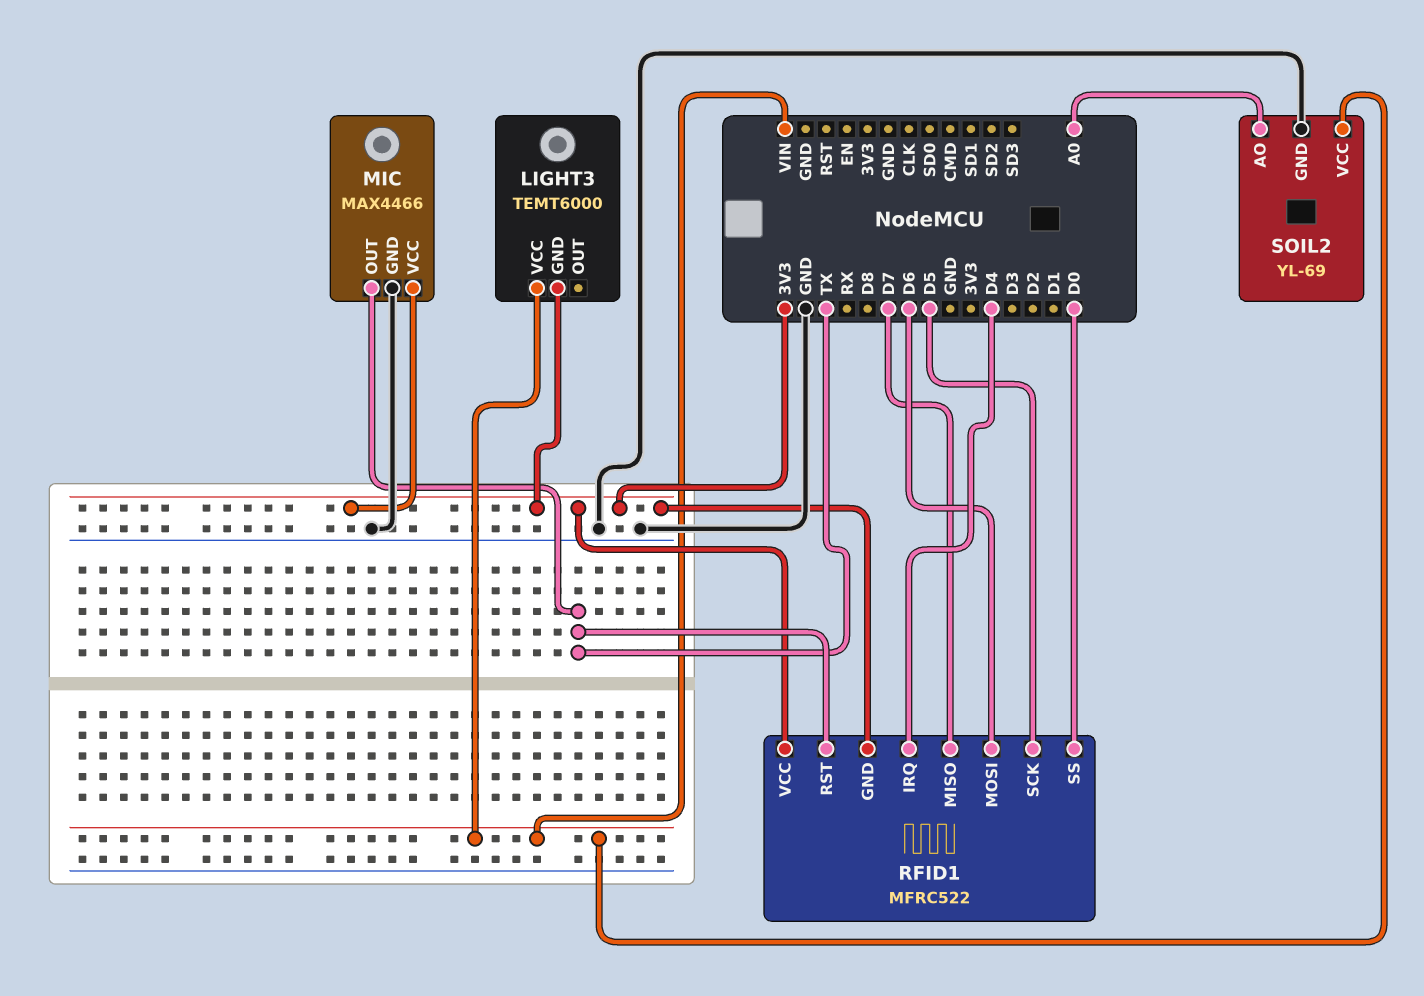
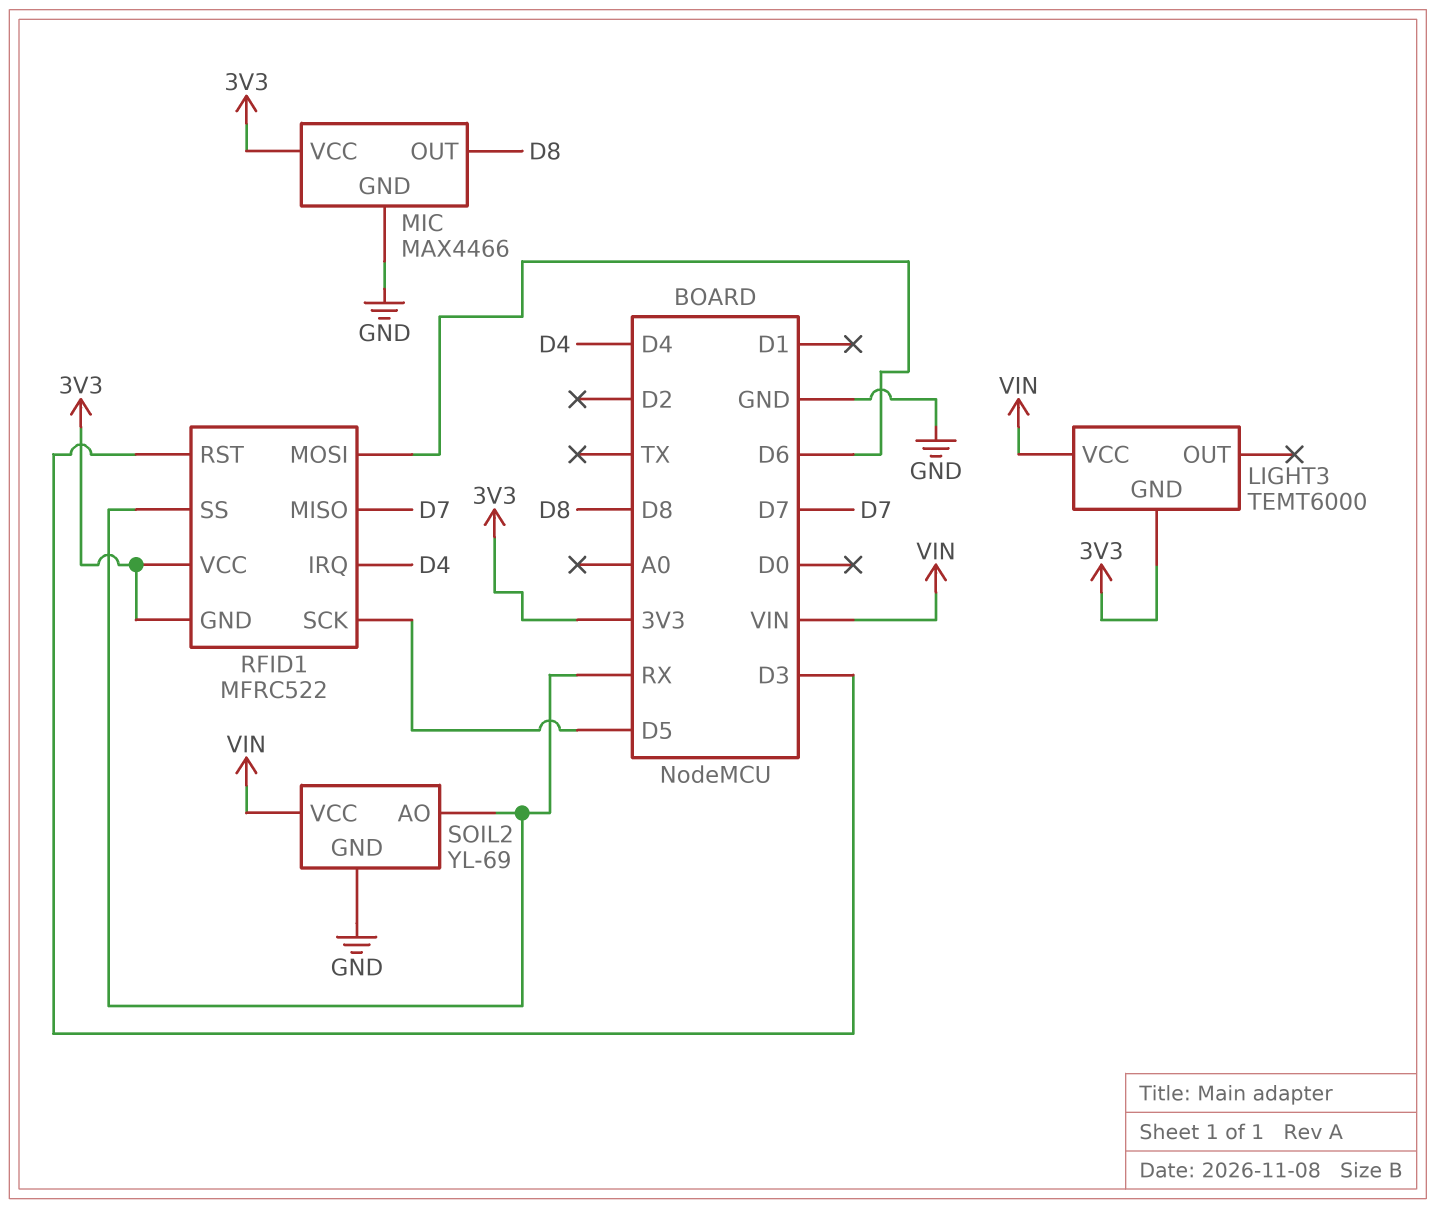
MIC pin OUT: TX -> D8
RFID1 pin RST: TX -> D3
RFID1 pin SS: D0 -> RX
SOIL2 pin AO: A0 -> RX

